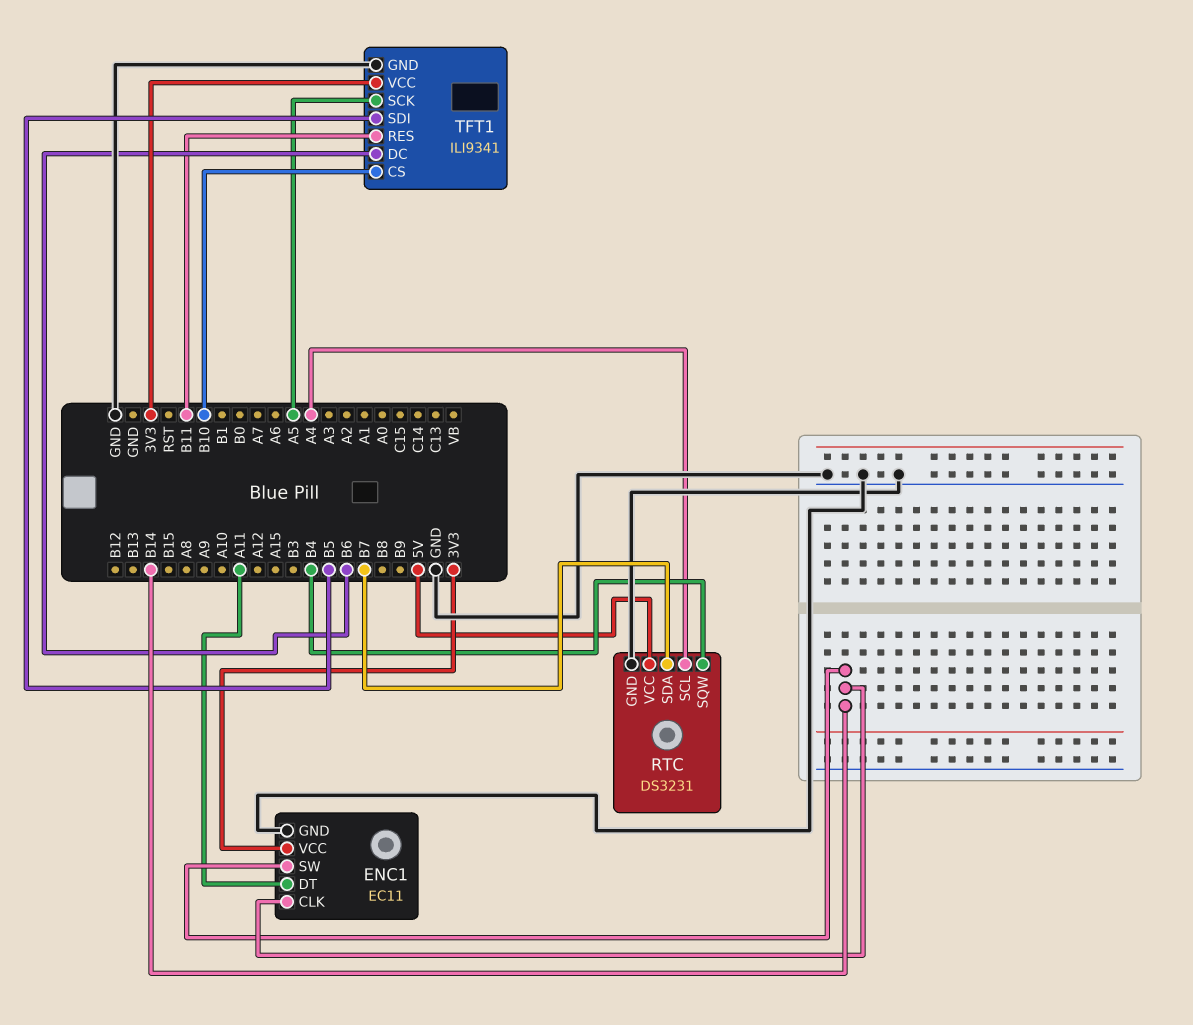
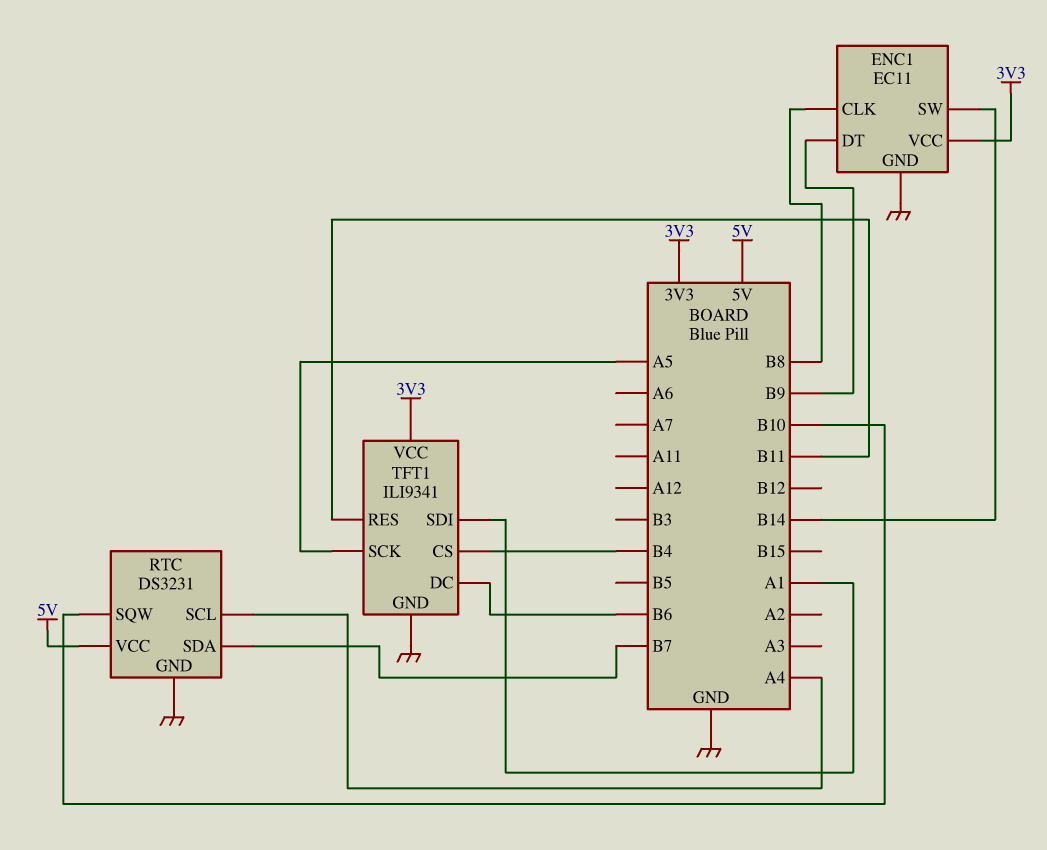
ENC1 pin CLK: B14 -> B8
ENC1 pin DT: A11 -> B9
RTC pin SQW: B4 -> B10
TFT1 pin CS: B10 -> B4
TFT1 pin SDI: B5 -> A1

